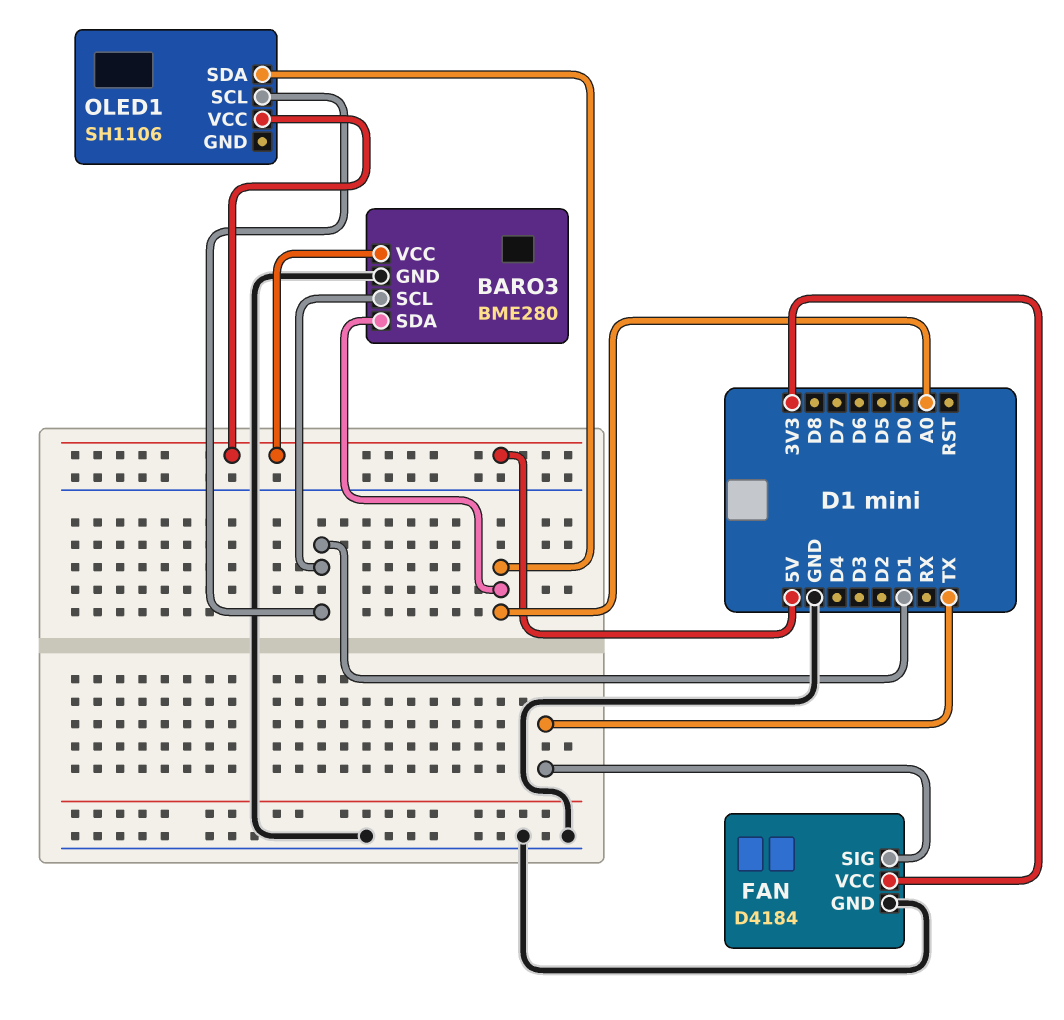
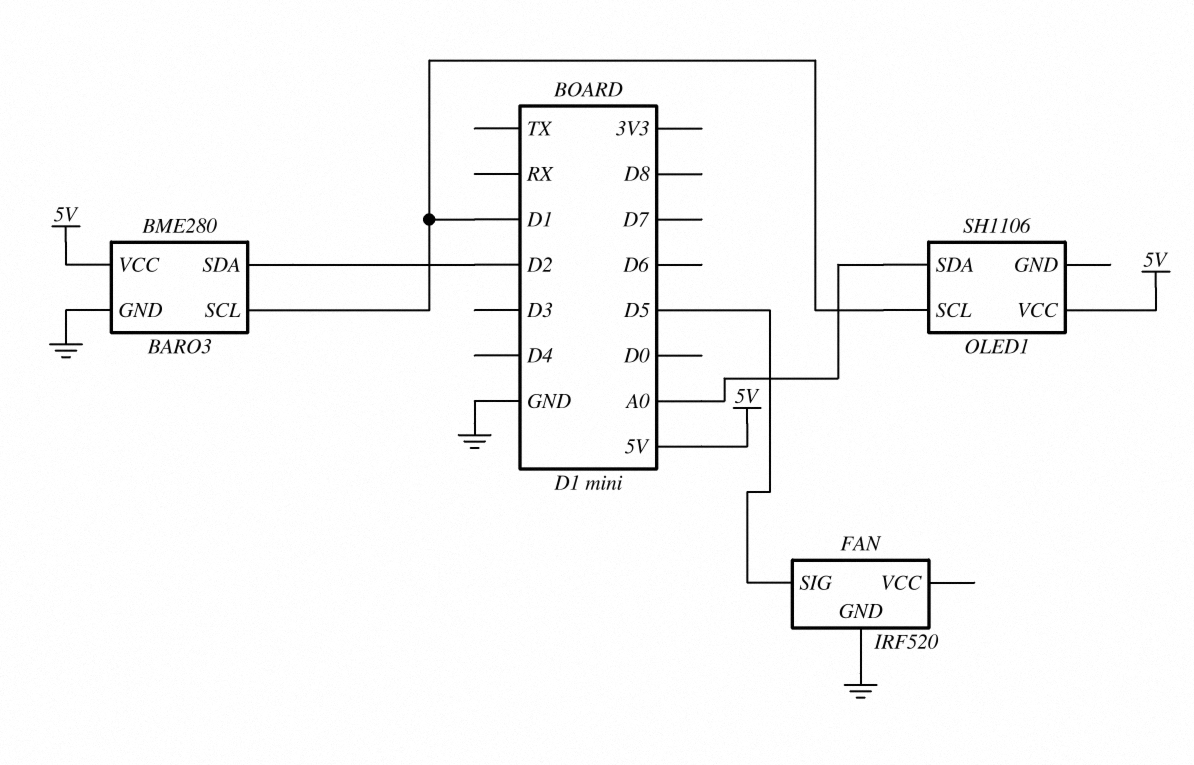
BARO3 pin SDA: A0 -> D2
FAN: D4184 -> IRF520
FAN pin SIG: TX -> D5
FAN pin VCC: 3V3 -> none

